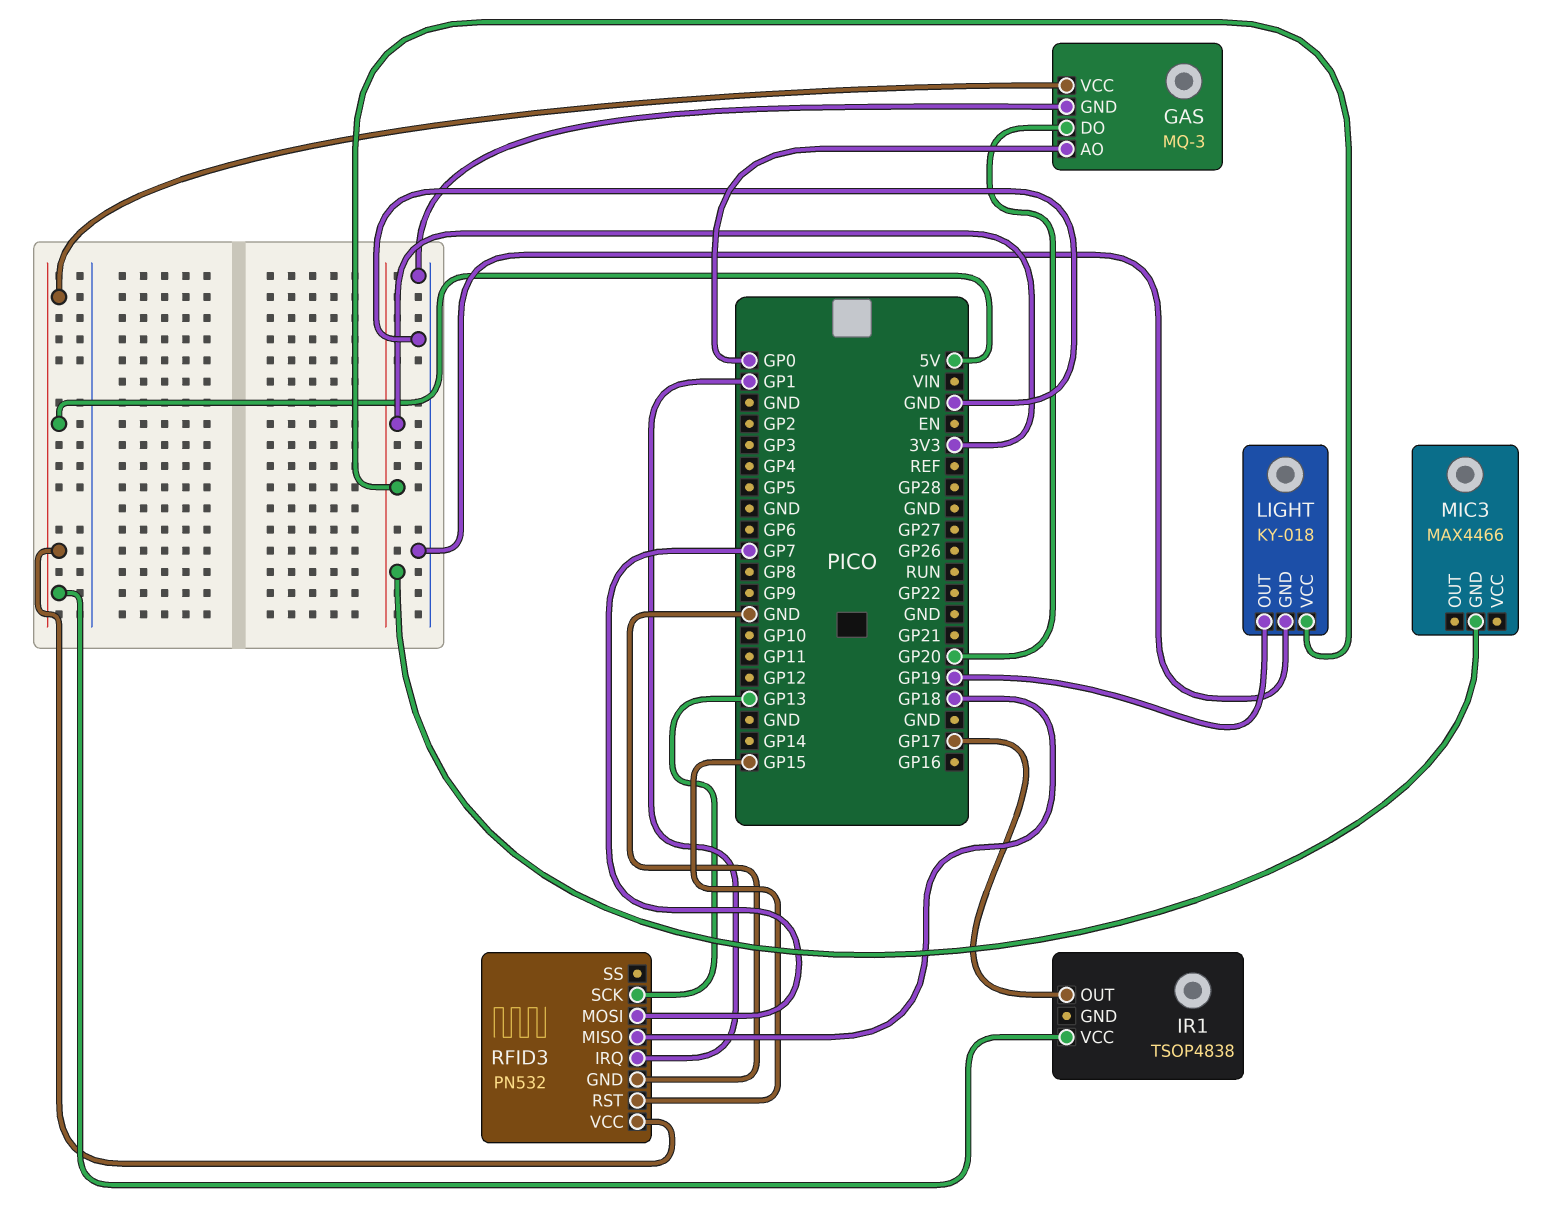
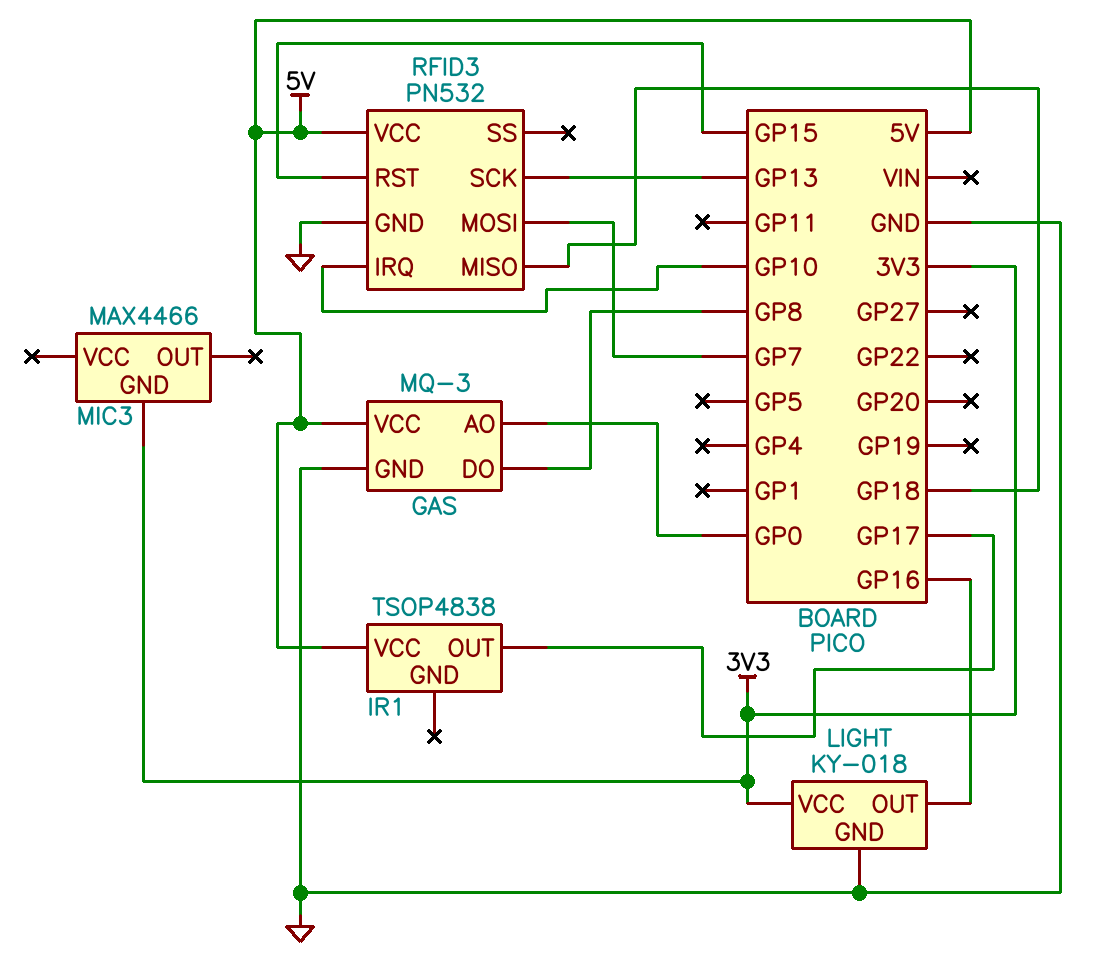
GAS pin DO: GP20 -> GP8
LIGHT pin OUT: GP19 -> GP16
RFID3 pin IRQ: GP1 -> GP10

